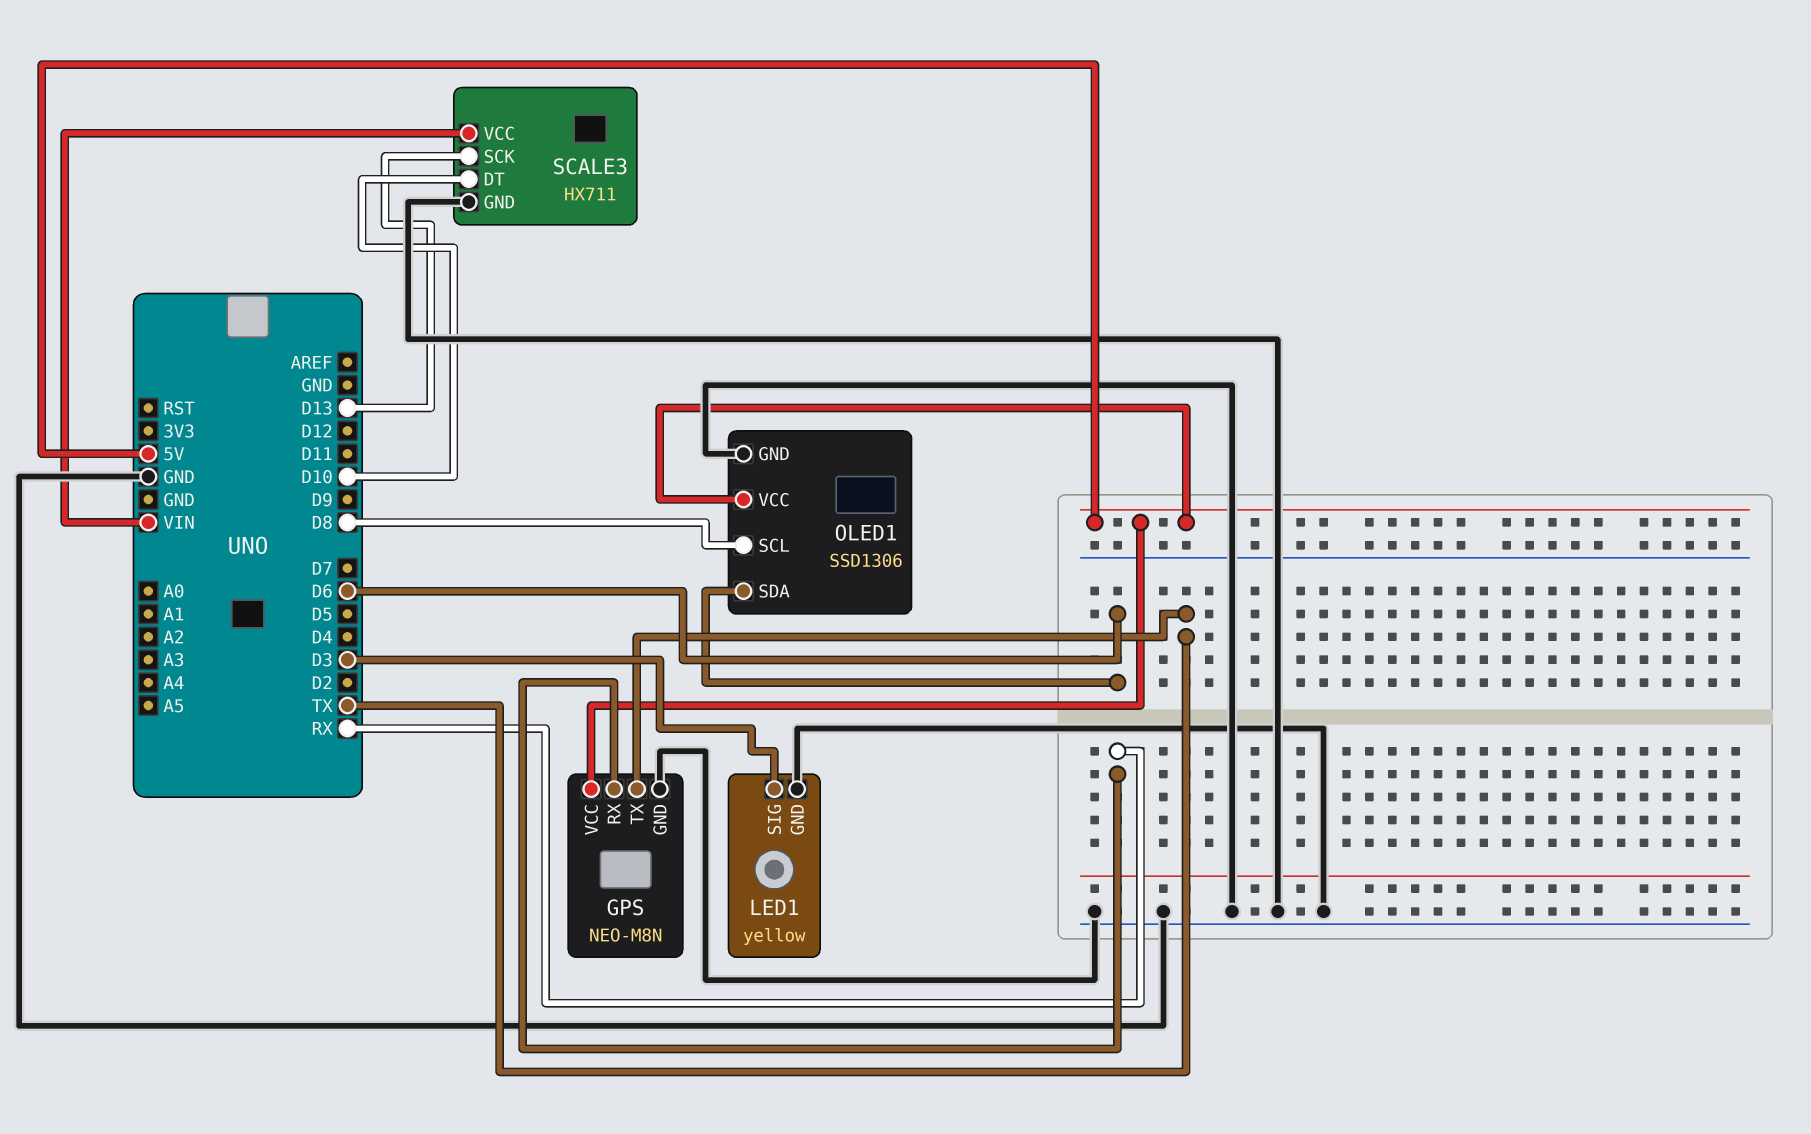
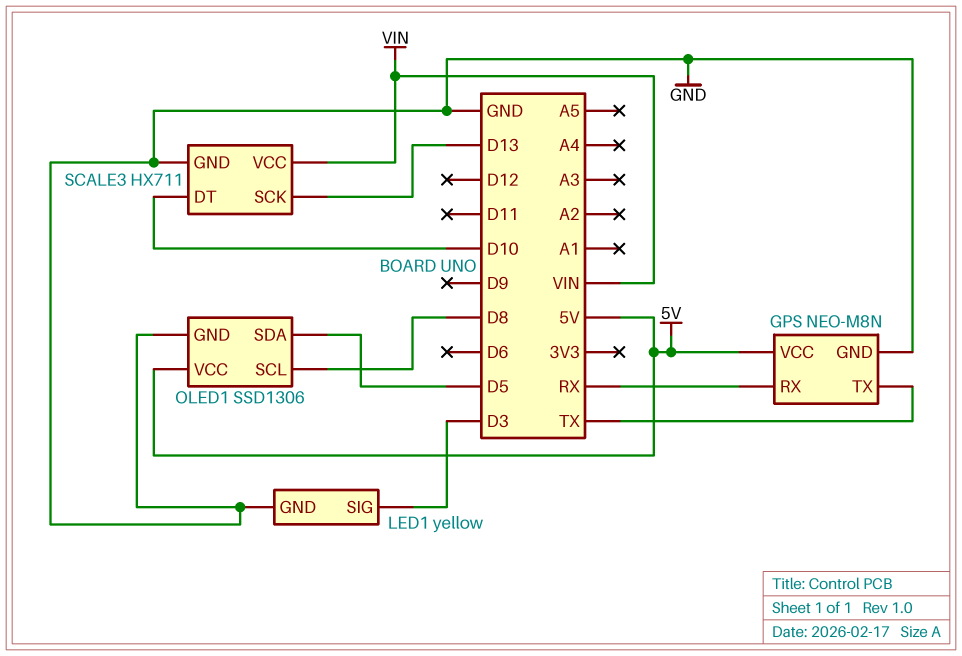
OLED1 pin SDA: D6 -> D5

